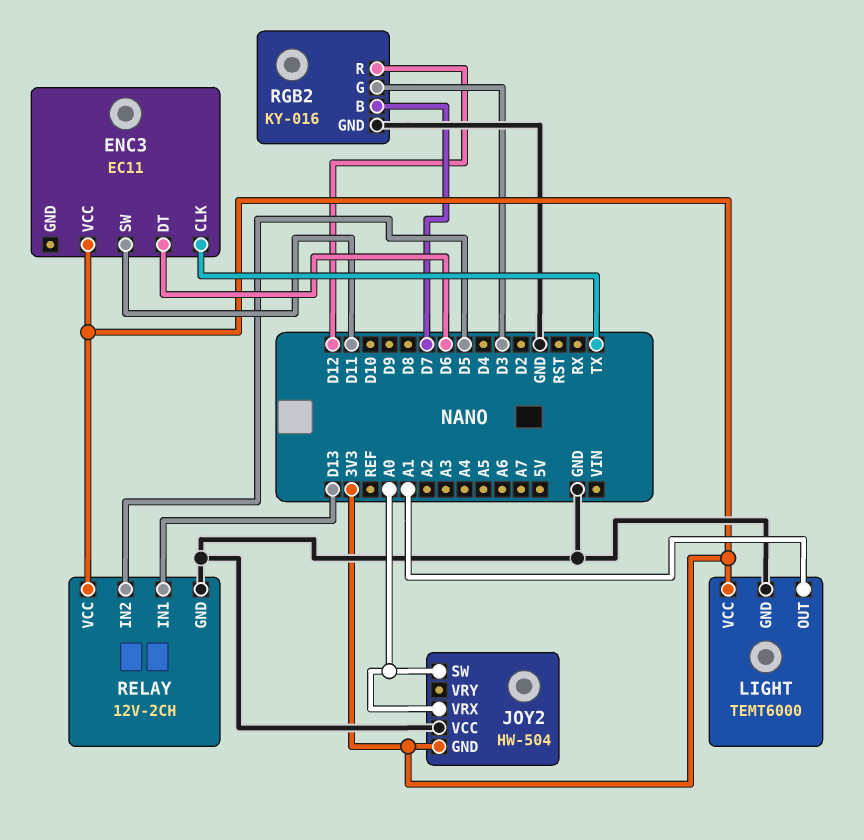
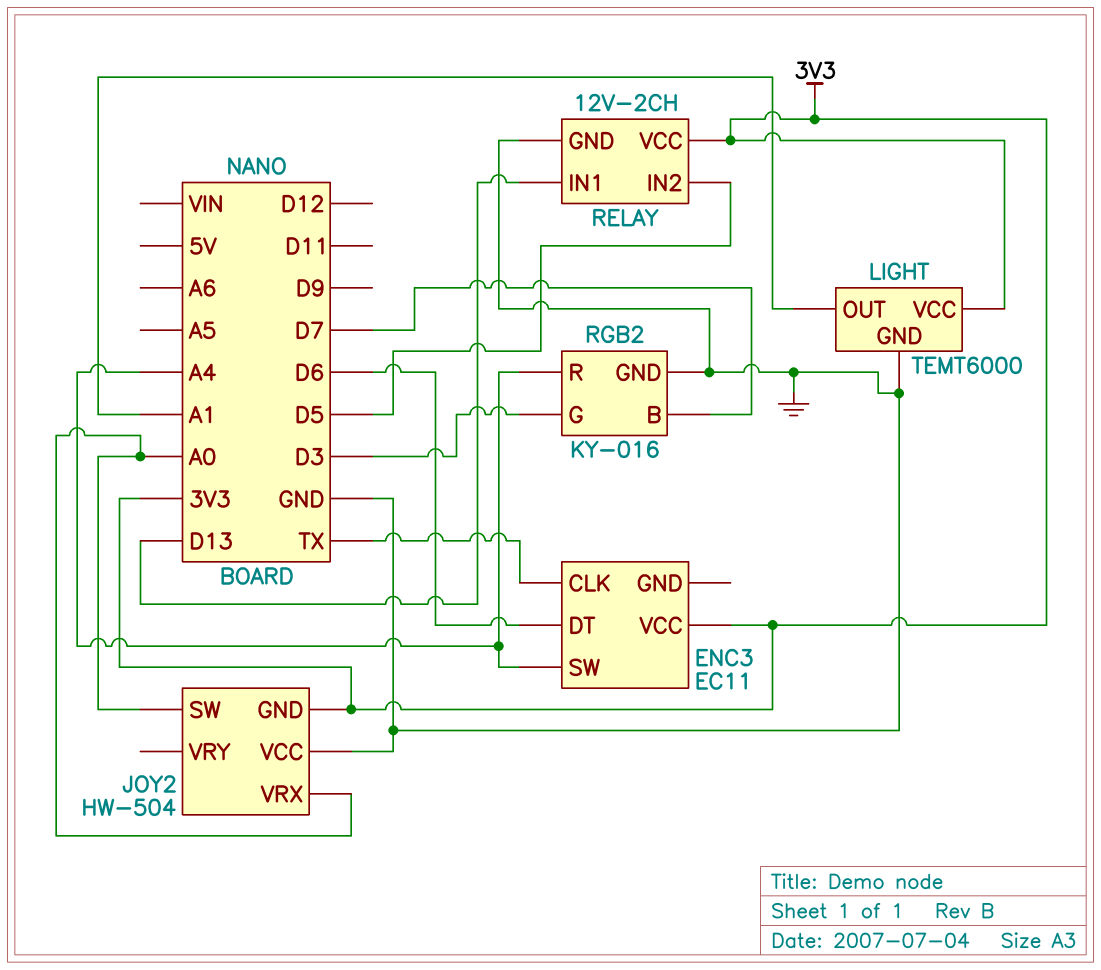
ENC3 pin SW: D11 -> A4
RGB2 pin R: D12 -> A4

